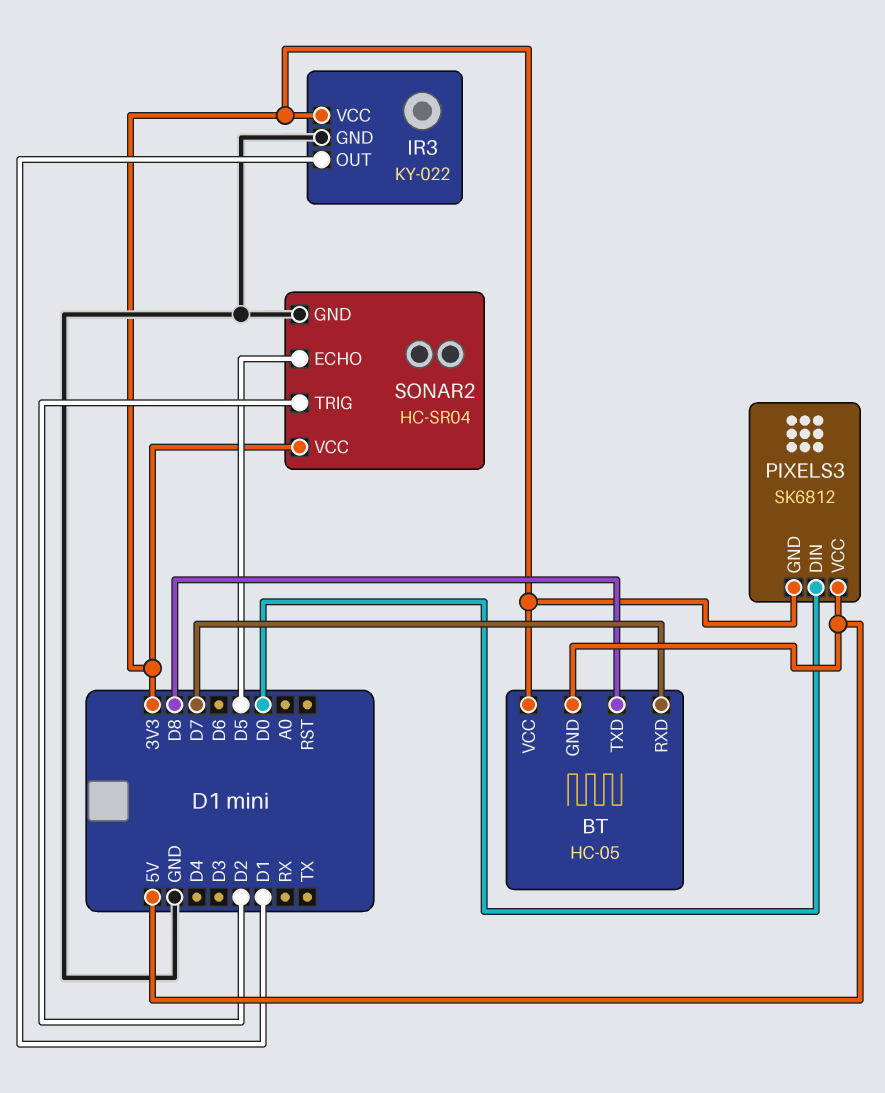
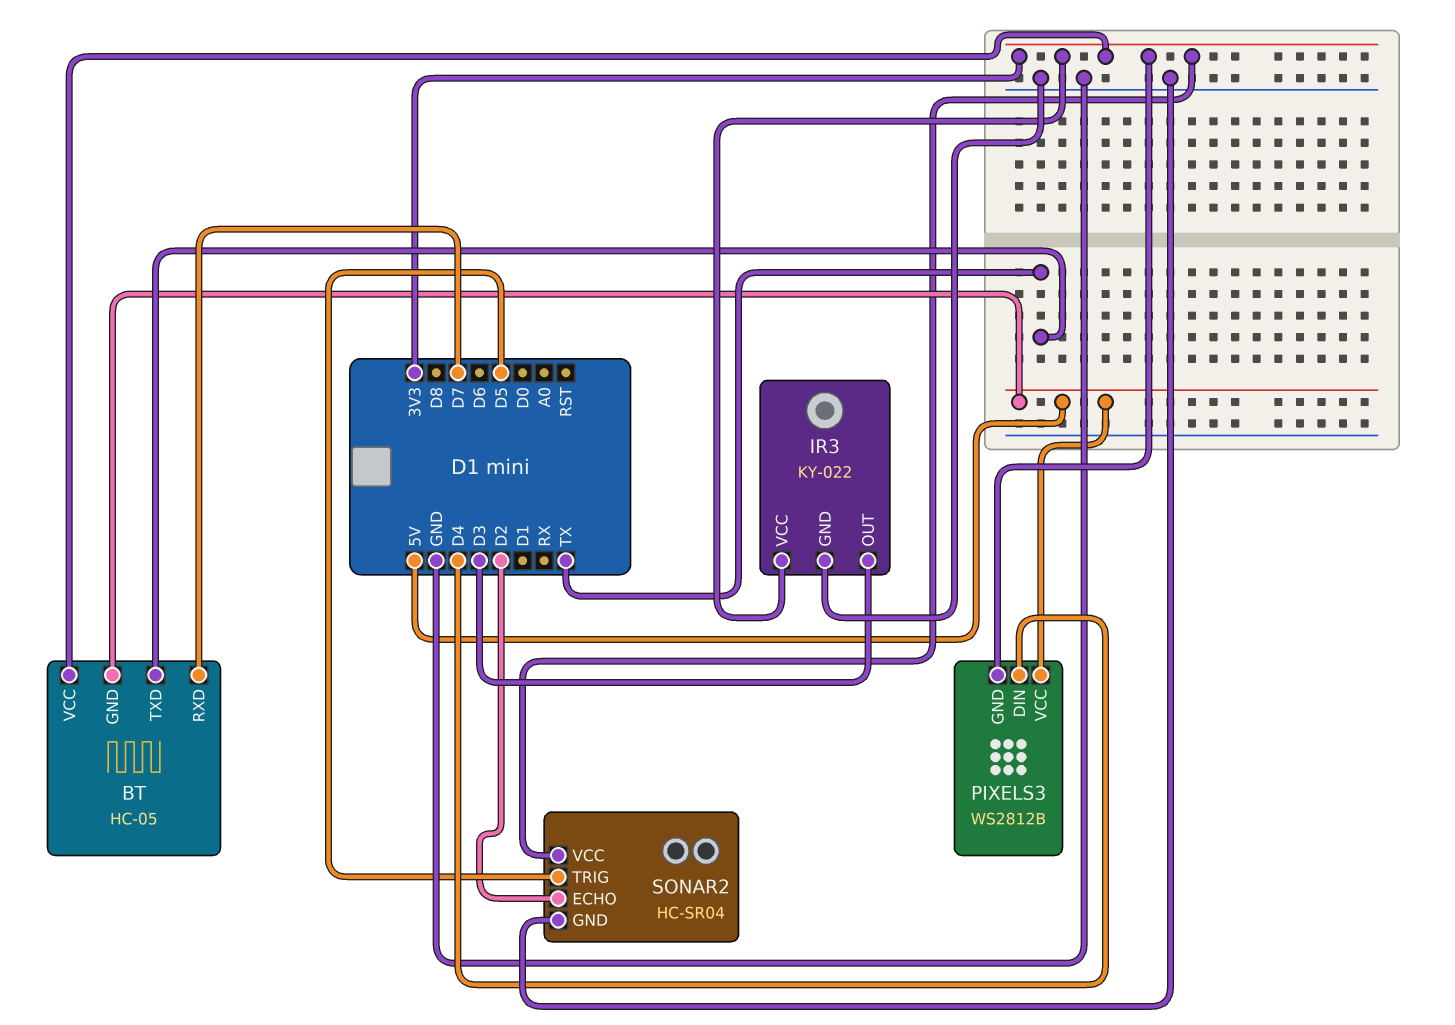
BT pin TXD: D8 -> TX
IR3 pin OUT: D1 -> D3
PIXELS3: SK6812 -> WS2812B
PIXELS3 pin DIN: D0 -> D4
SONAR2 pin ECHO: D5 -> D2
SONAR2 pin TRIG: D2 -> D5

